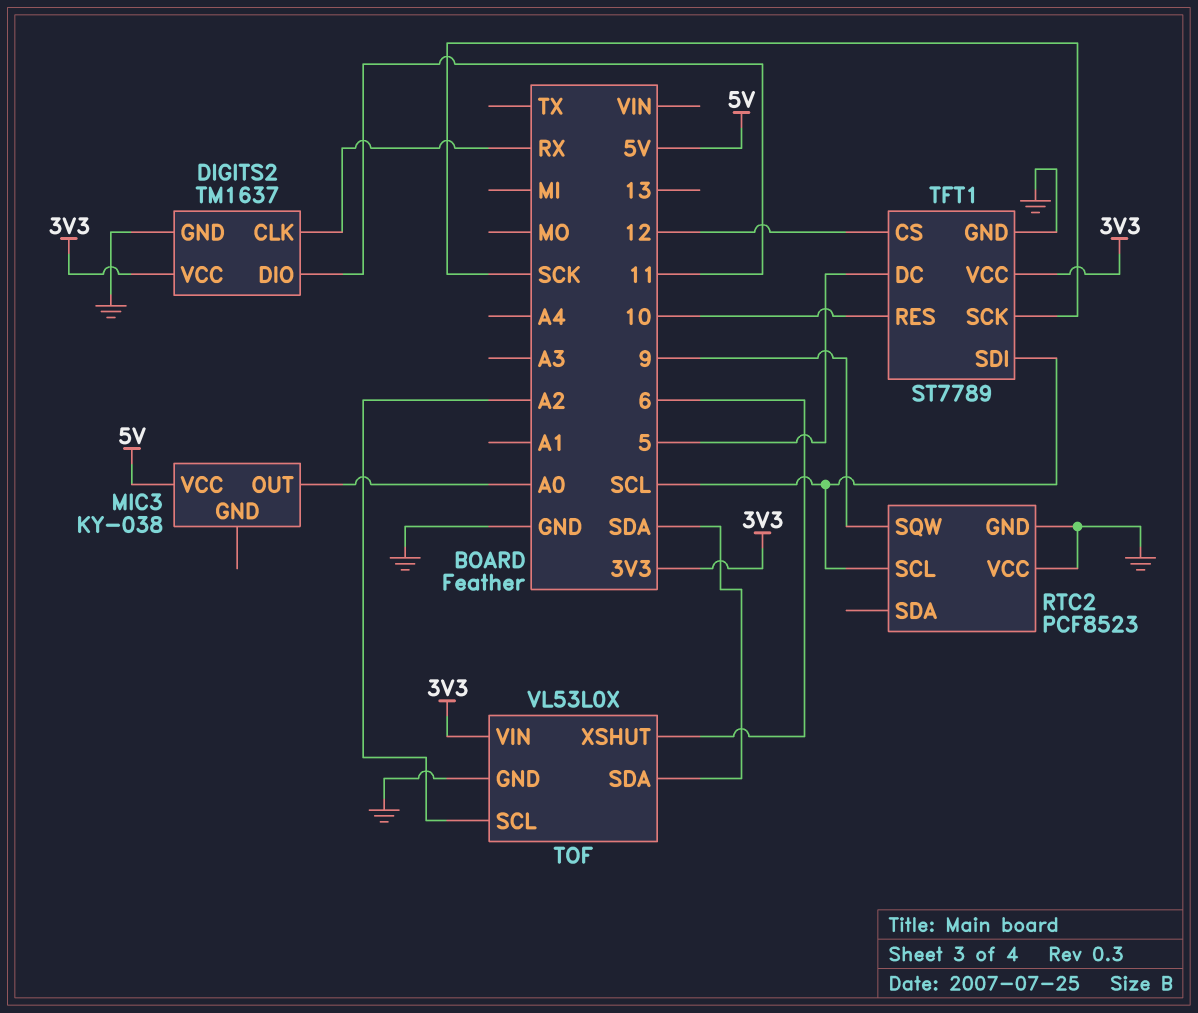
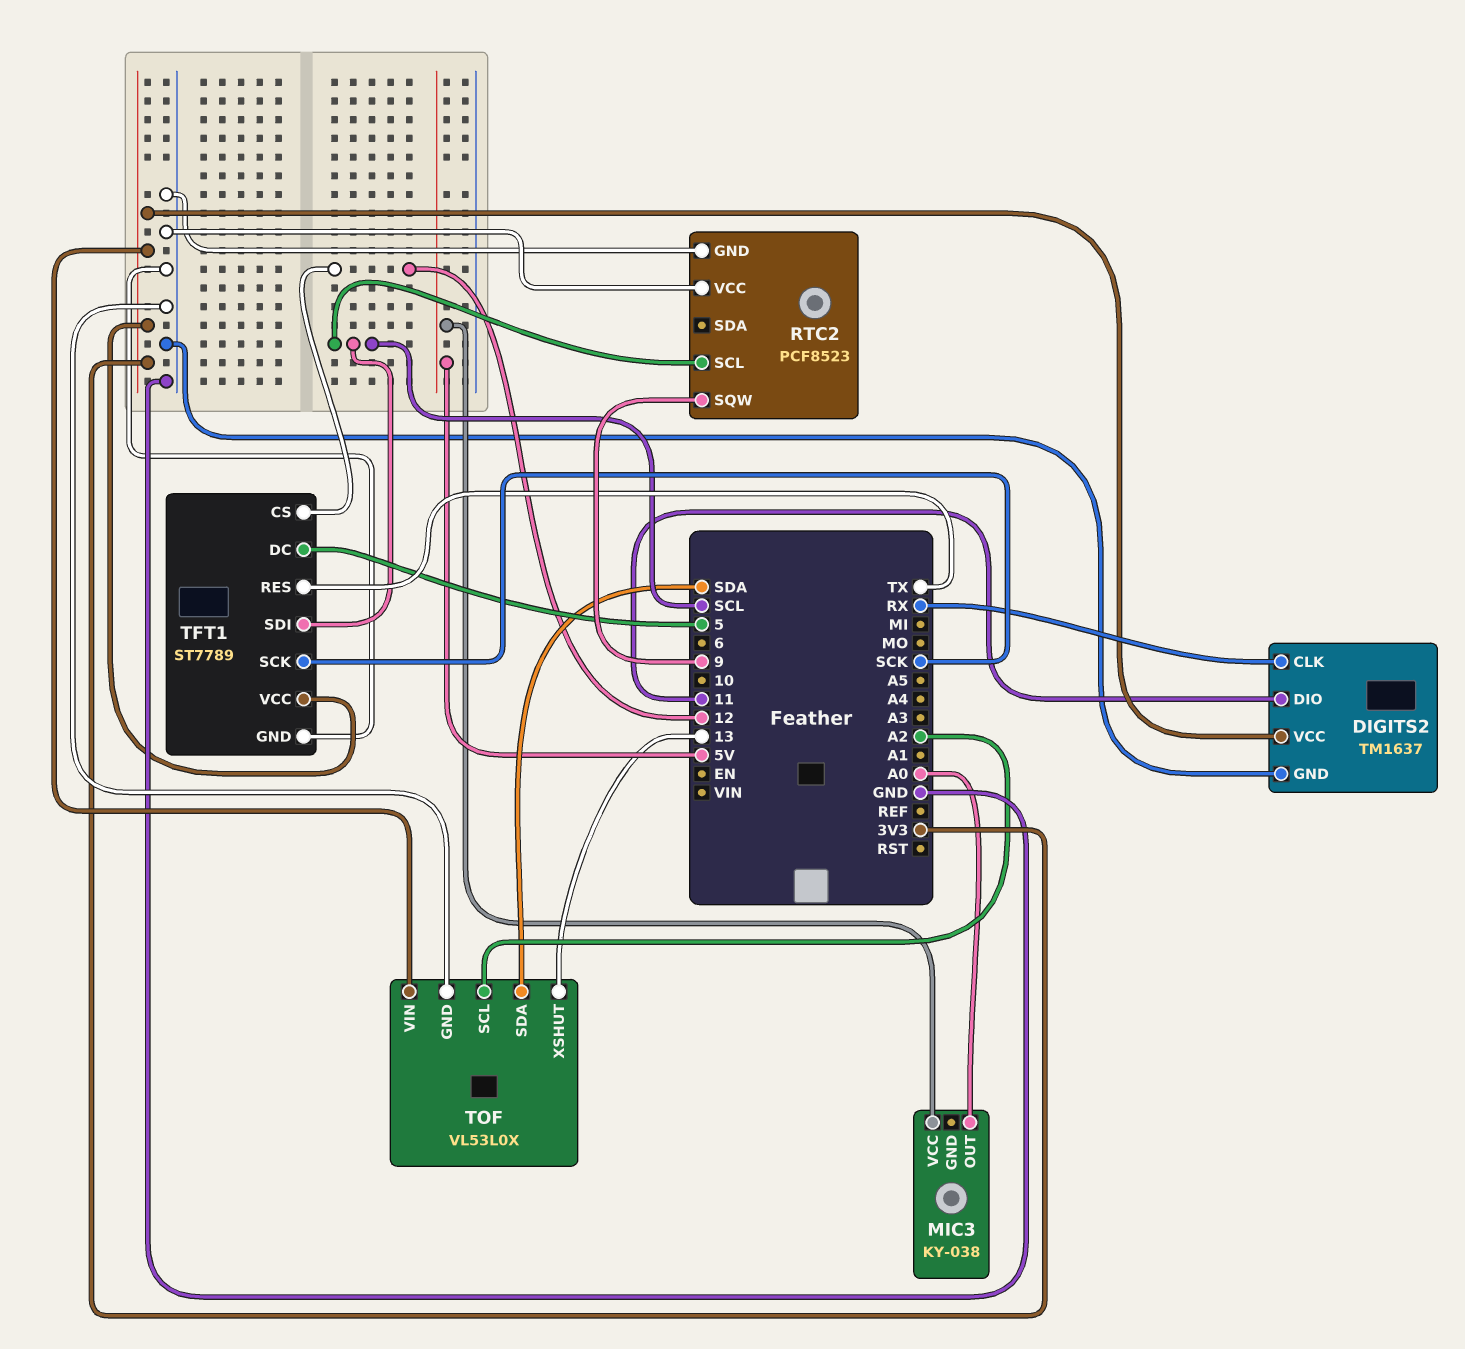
TFT1 pin RES: 10 -> TX
TOF pin XSHUT: 6 -> 13

